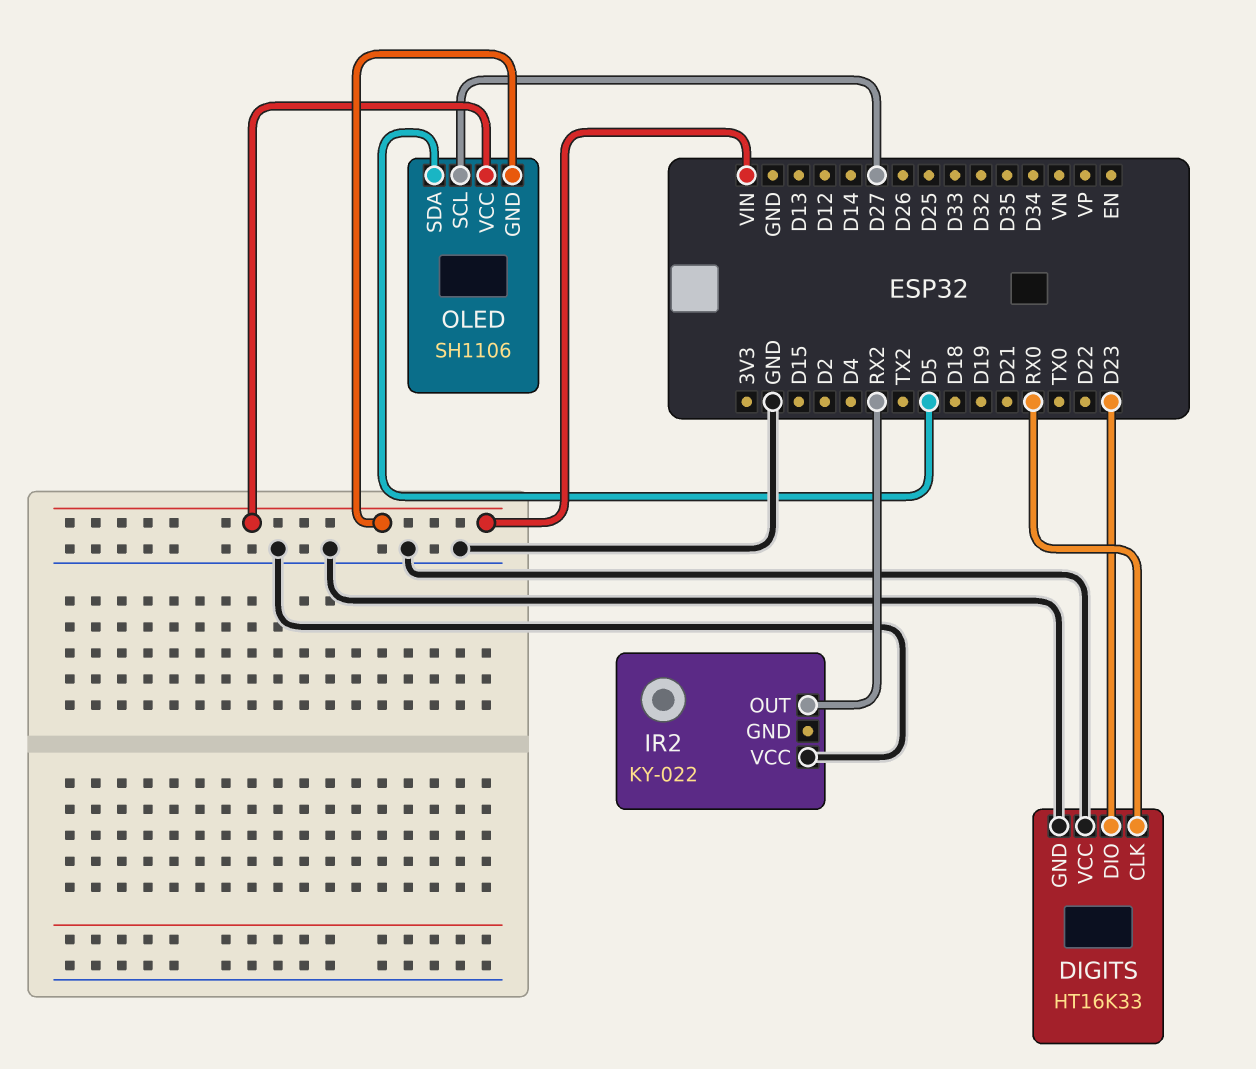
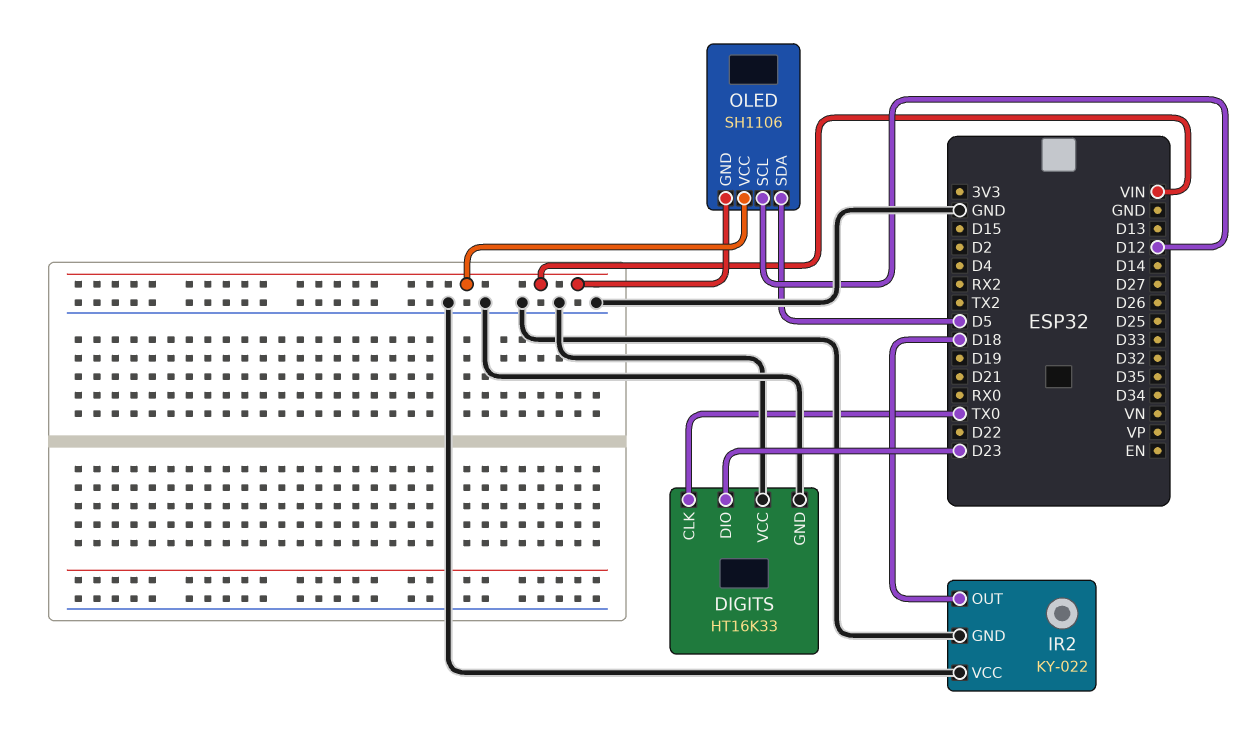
DIGITS pin CLK: RX0 -> TX0
IR2 pin GND: none -> GND
IR2 pin OUT: RX2 -> D18
OLED pin SCL: D27 -> D12

